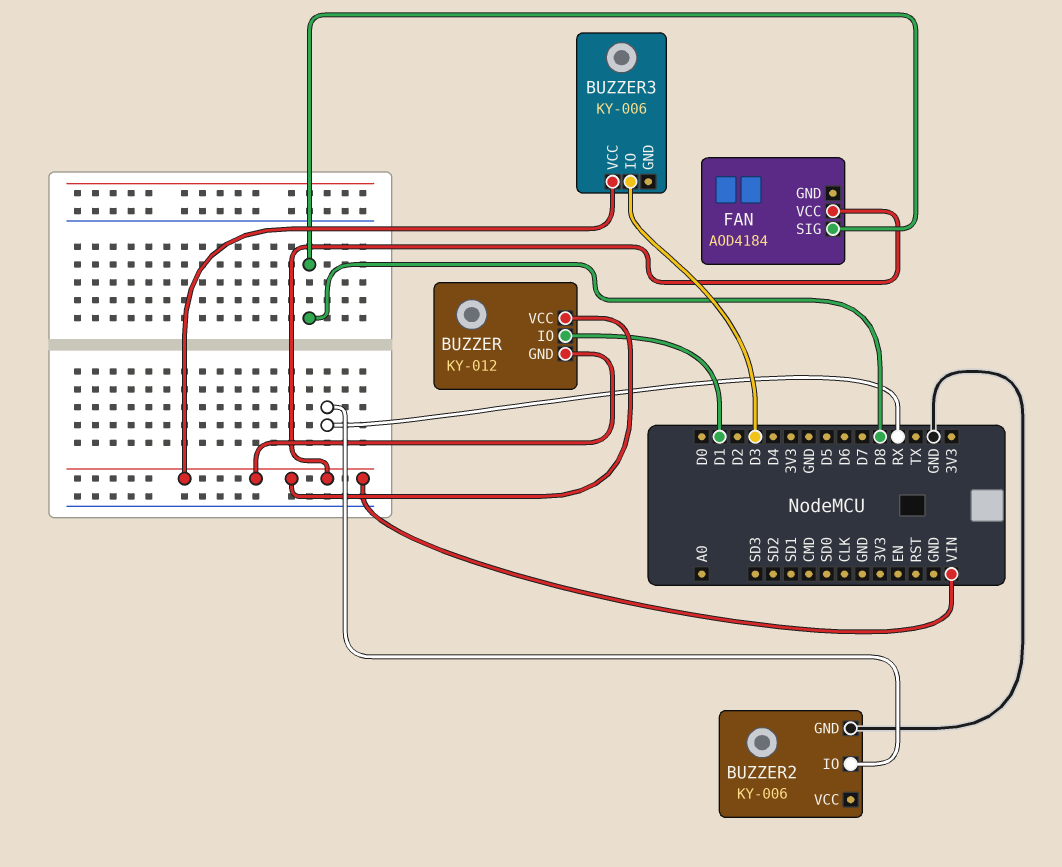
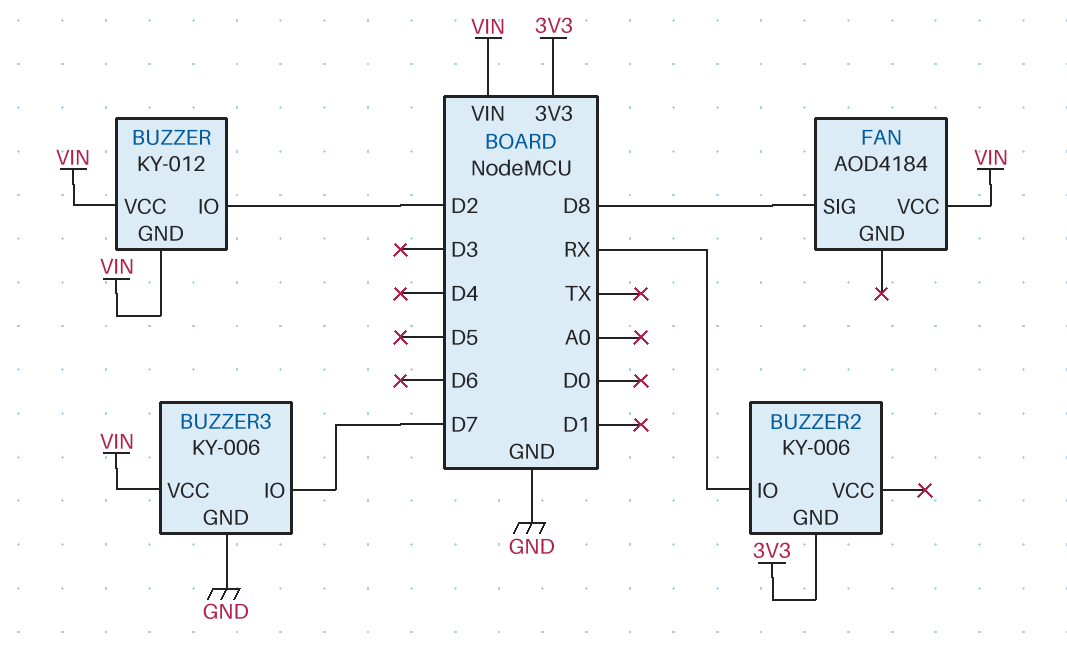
BUZZER pin IO: D1 -> D2
BUZZER2 pin GND: GND -> 3V3
BUZZER3 pin GND: none -> GND
BUZZER3 pin IO: D3 -> D7

